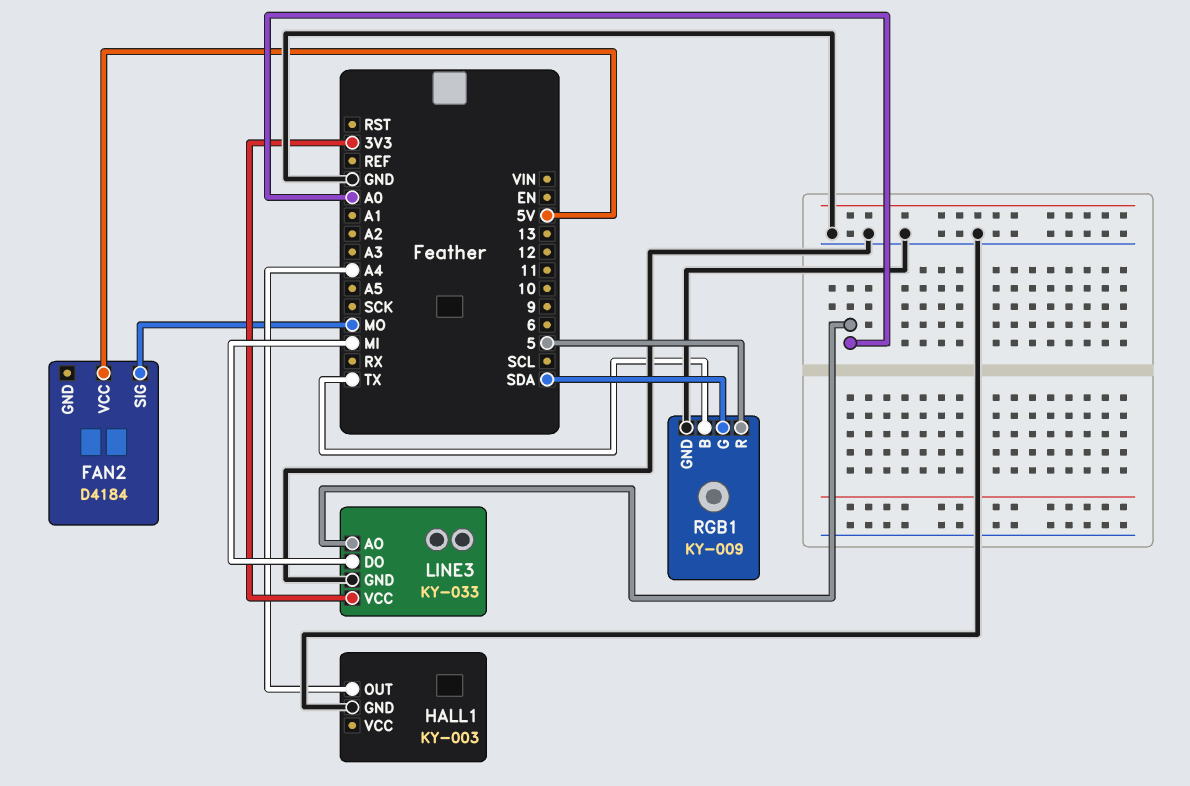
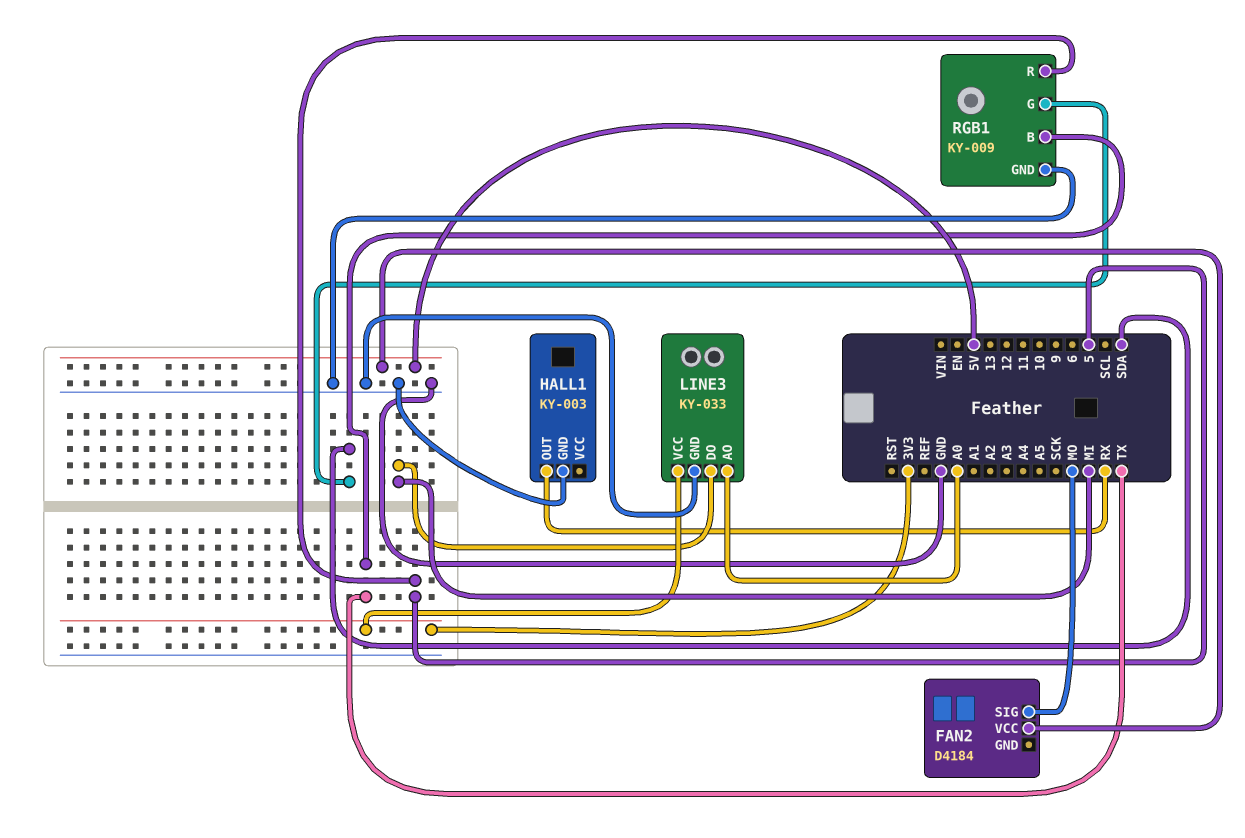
HALL1 pin OUT: A4 -> RX

